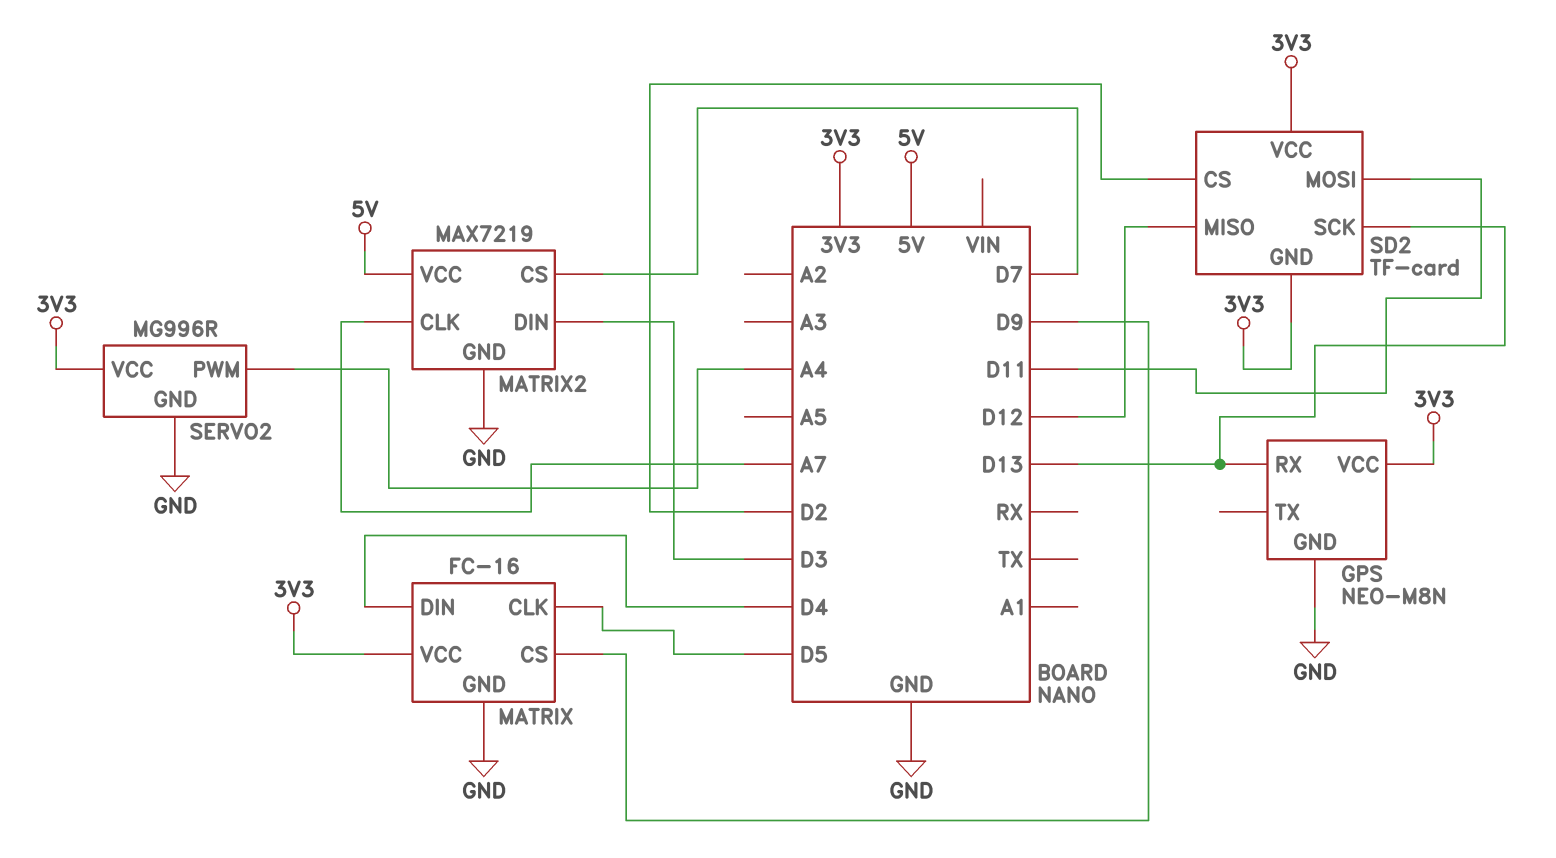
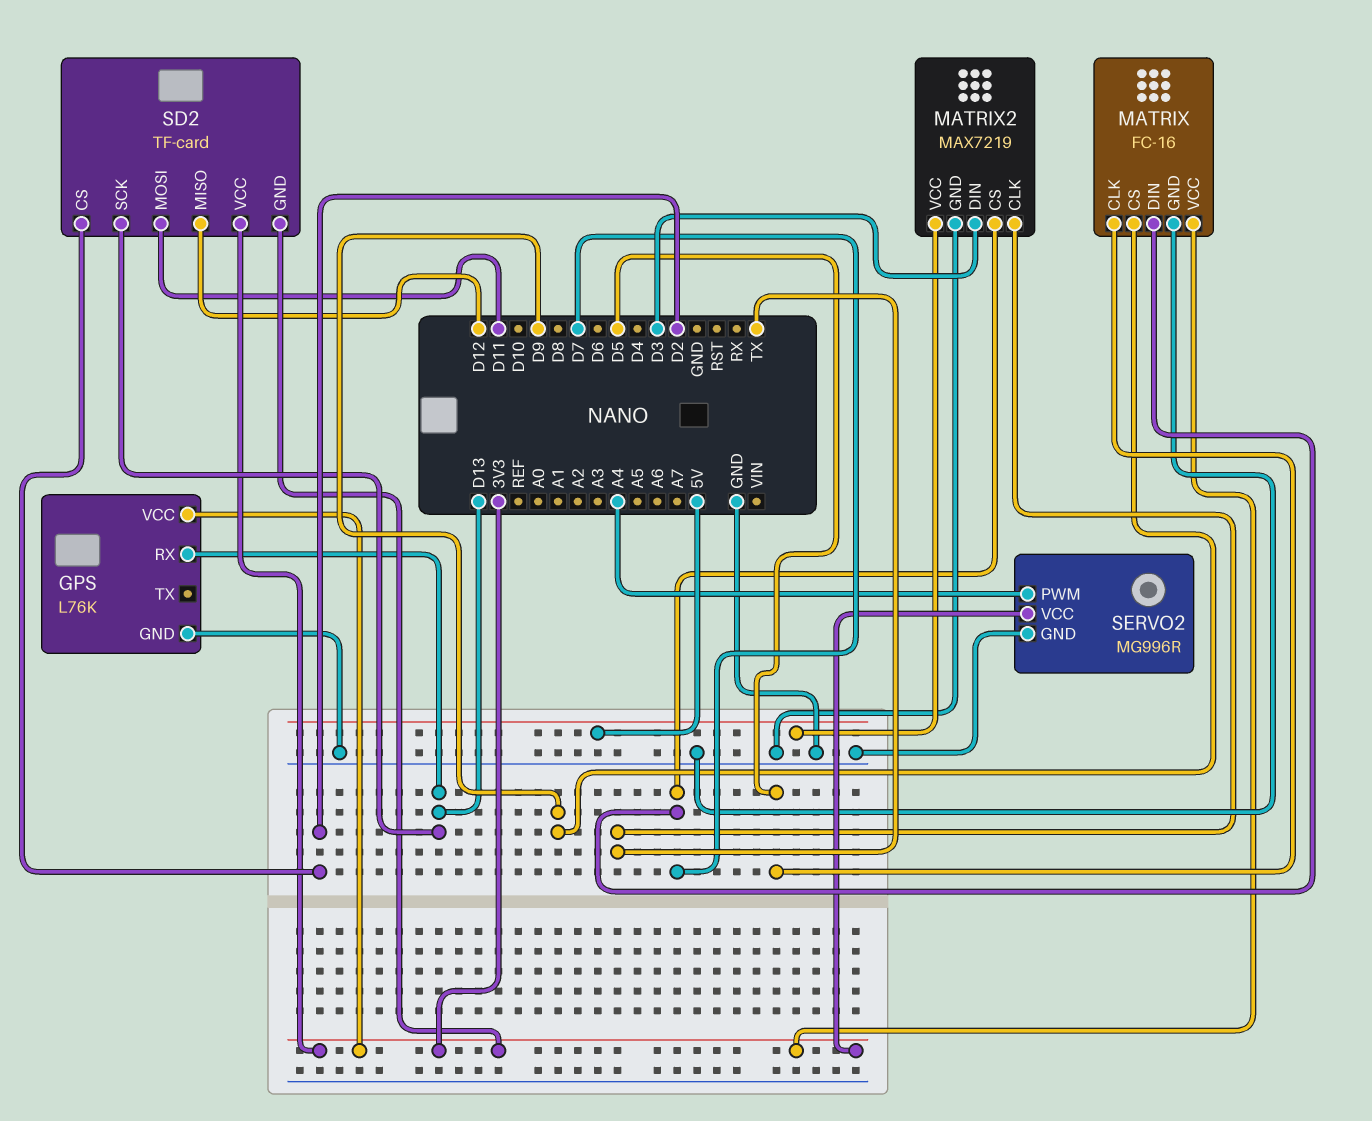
GPS: NEO-M8N -> L76K
MATRIX pin DIN: D4 -> D7
MATRIX2 pin CLK: A7 -> TX

